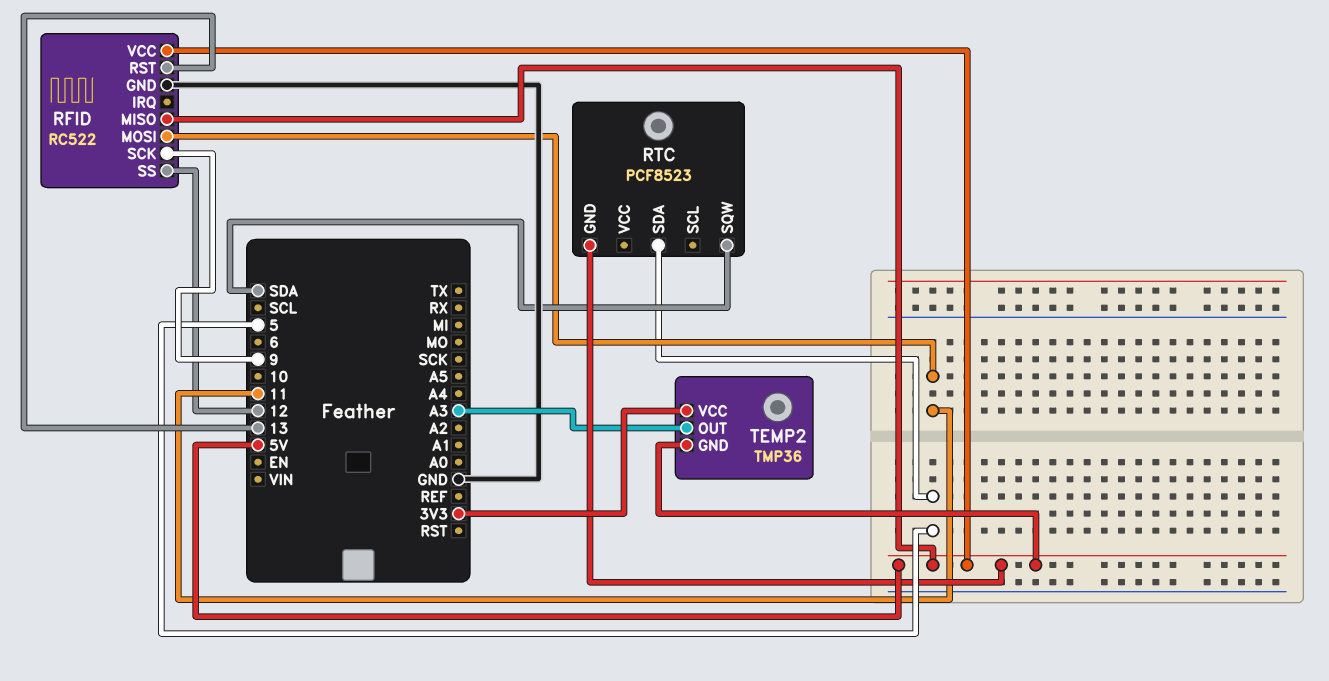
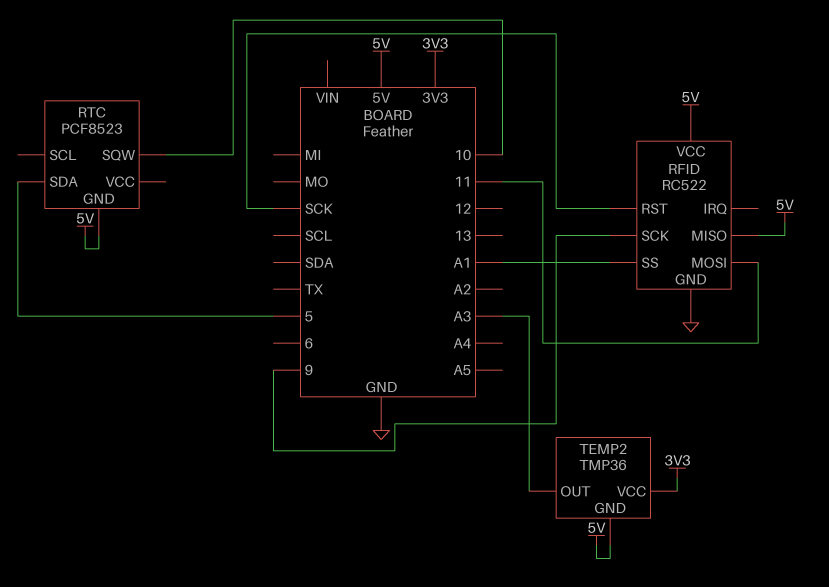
RFID pin RST: 13 -> SCK
RFID pin SS: 12 -> A1
RTC pin SQW: SDA -> 10

